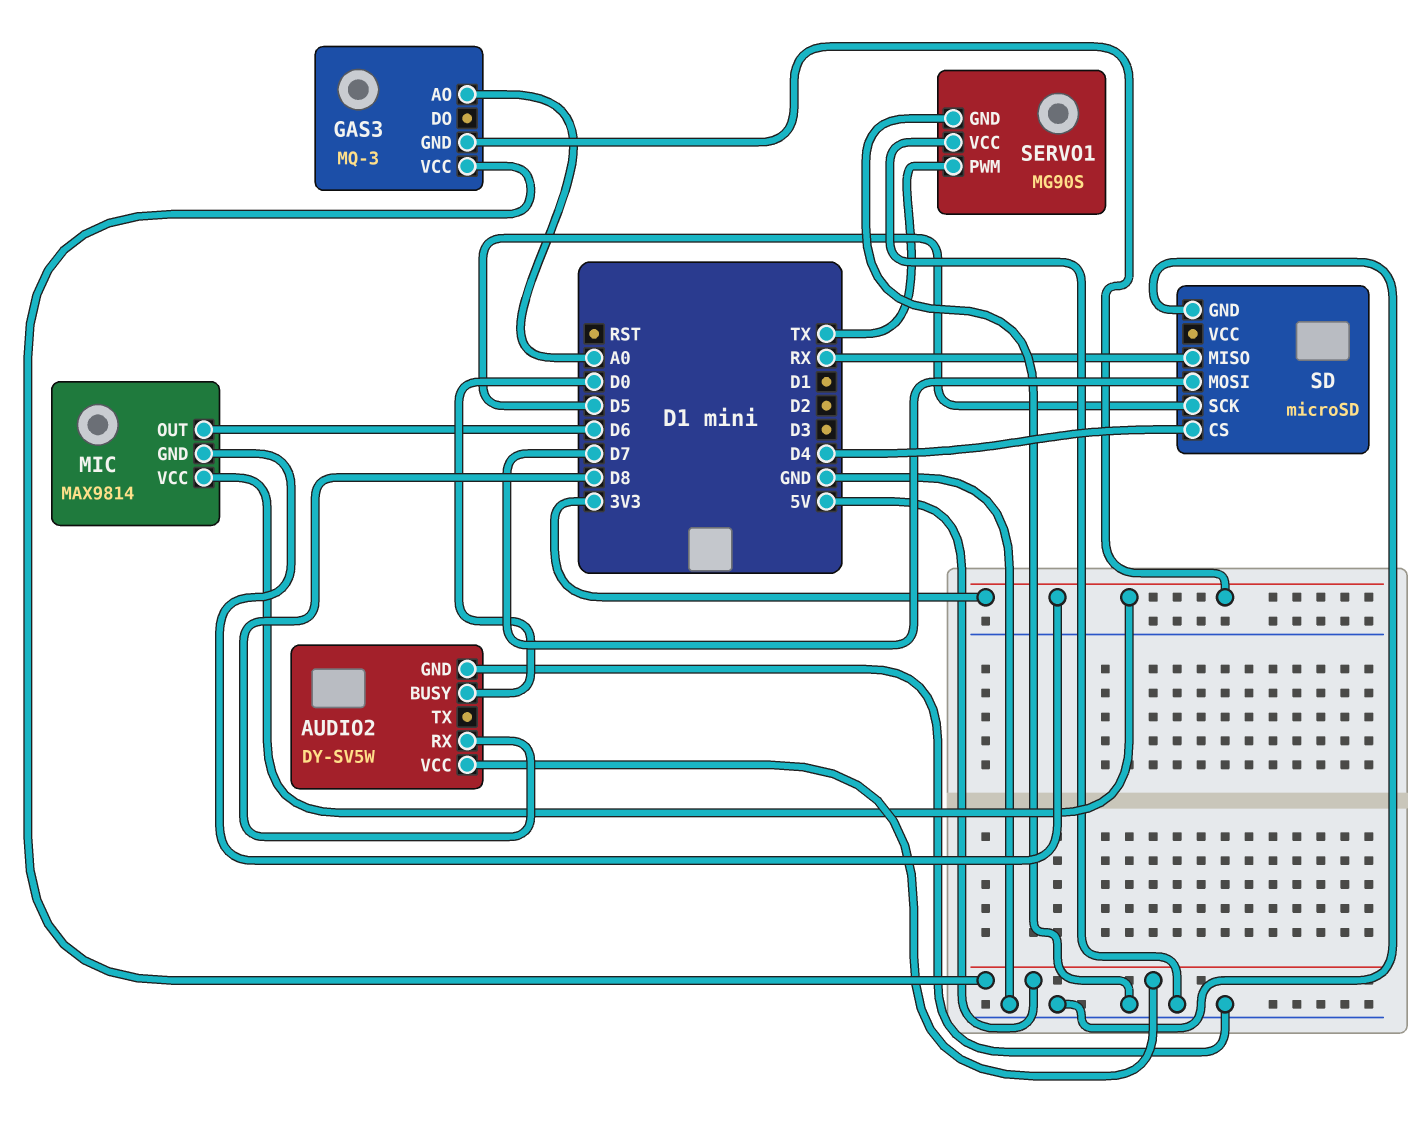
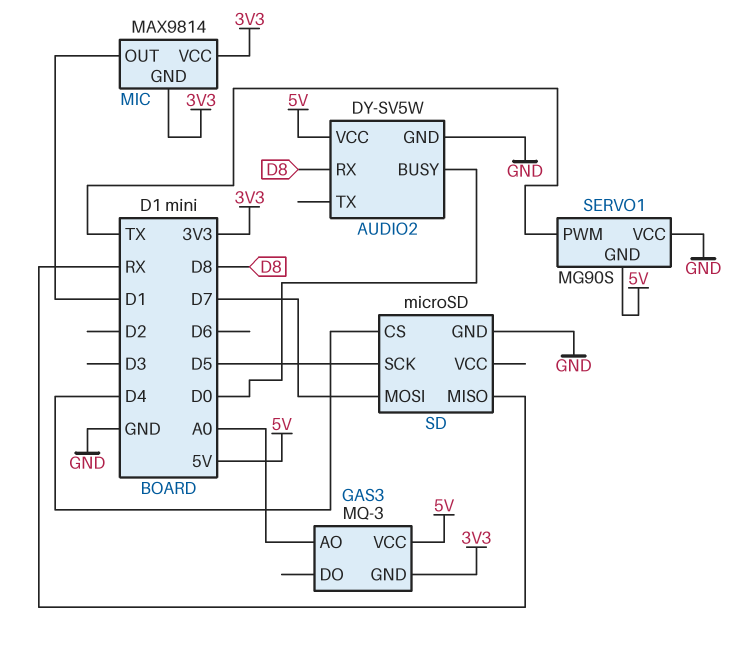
MIC pin OUT: D6 -> D1
SERVO1 pin GND: GND -> 5V

